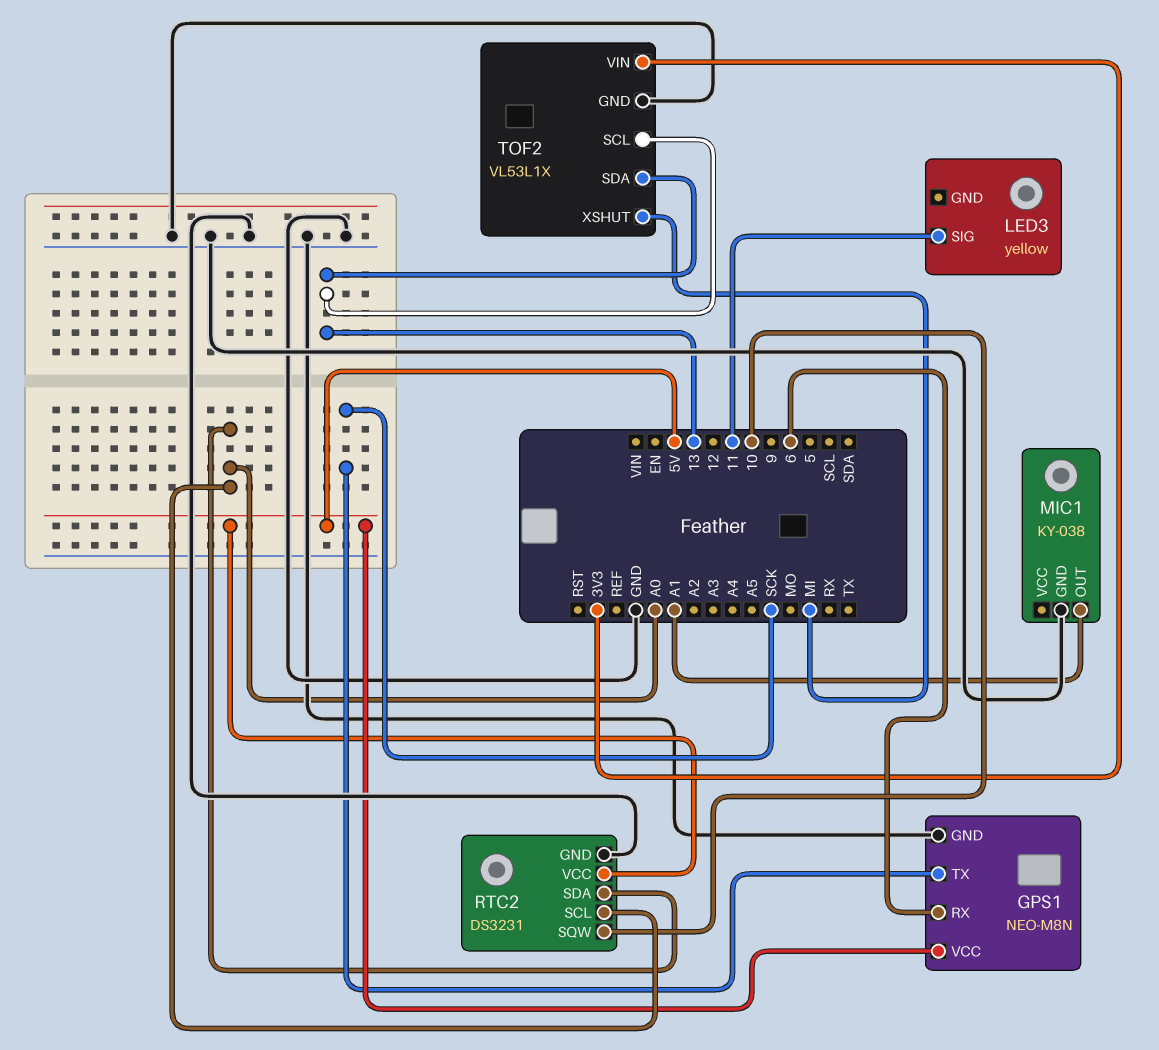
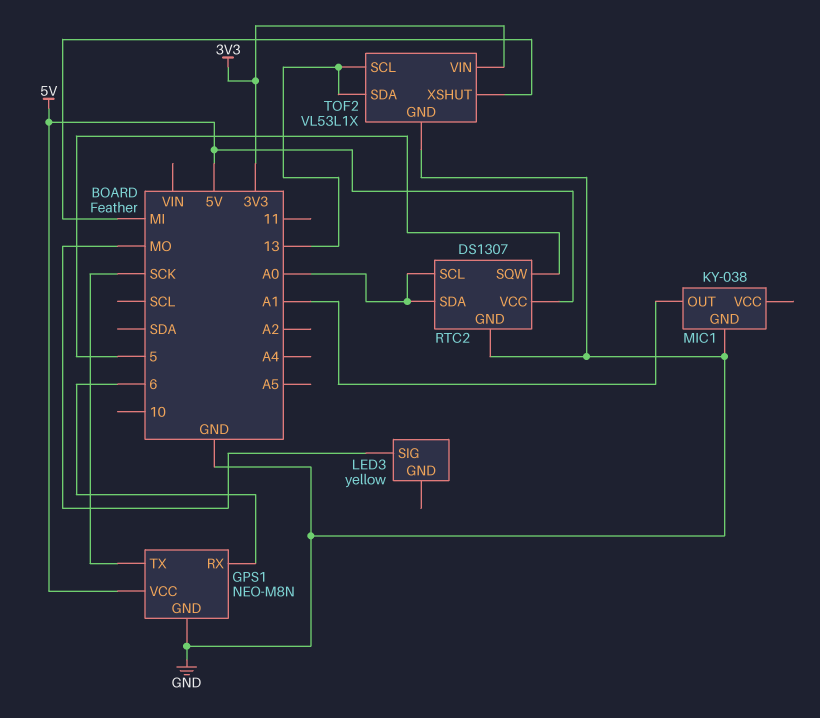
LED3 pin SIG: 11 -> MO
RTC2: DS3231 -> DS1307
RTC2 pin SQW: 10 -> 5

